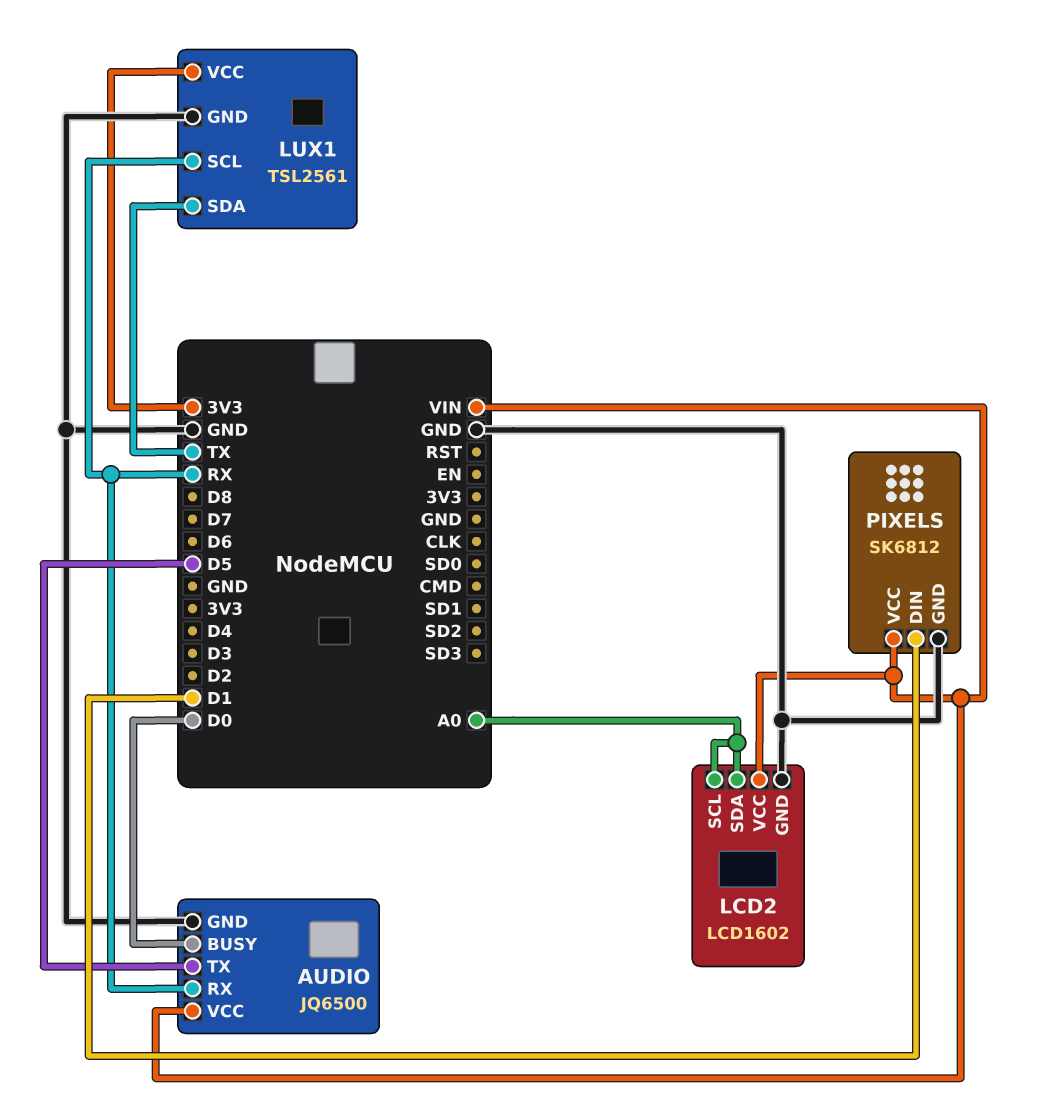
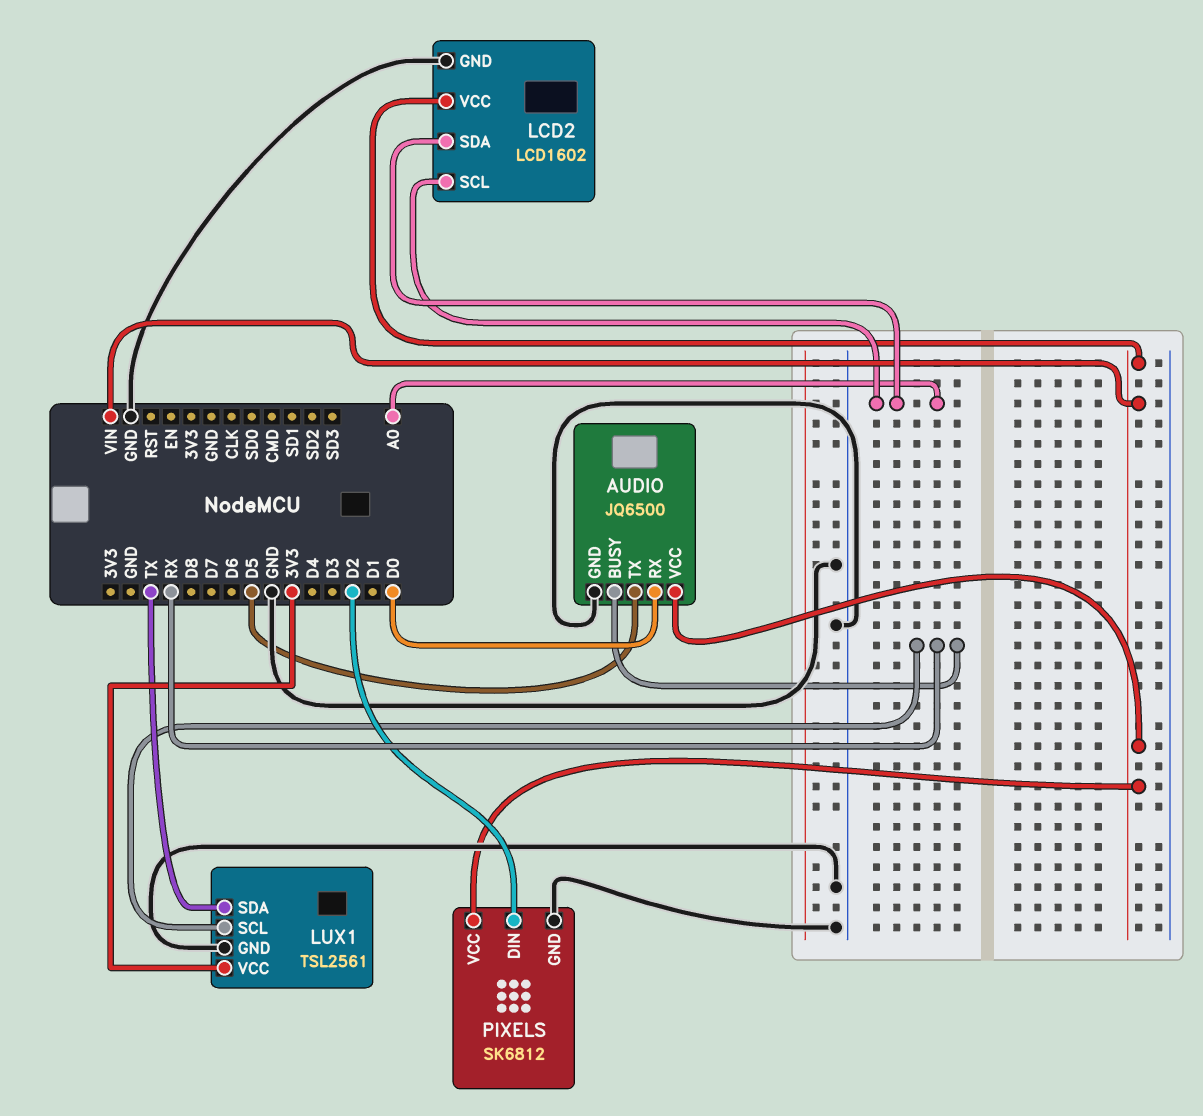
AUDIO pin BUSY: D0 -> RX
AUDIO pin RX: RX -> D0
PIXELS pin DIN: D1 -> D2

